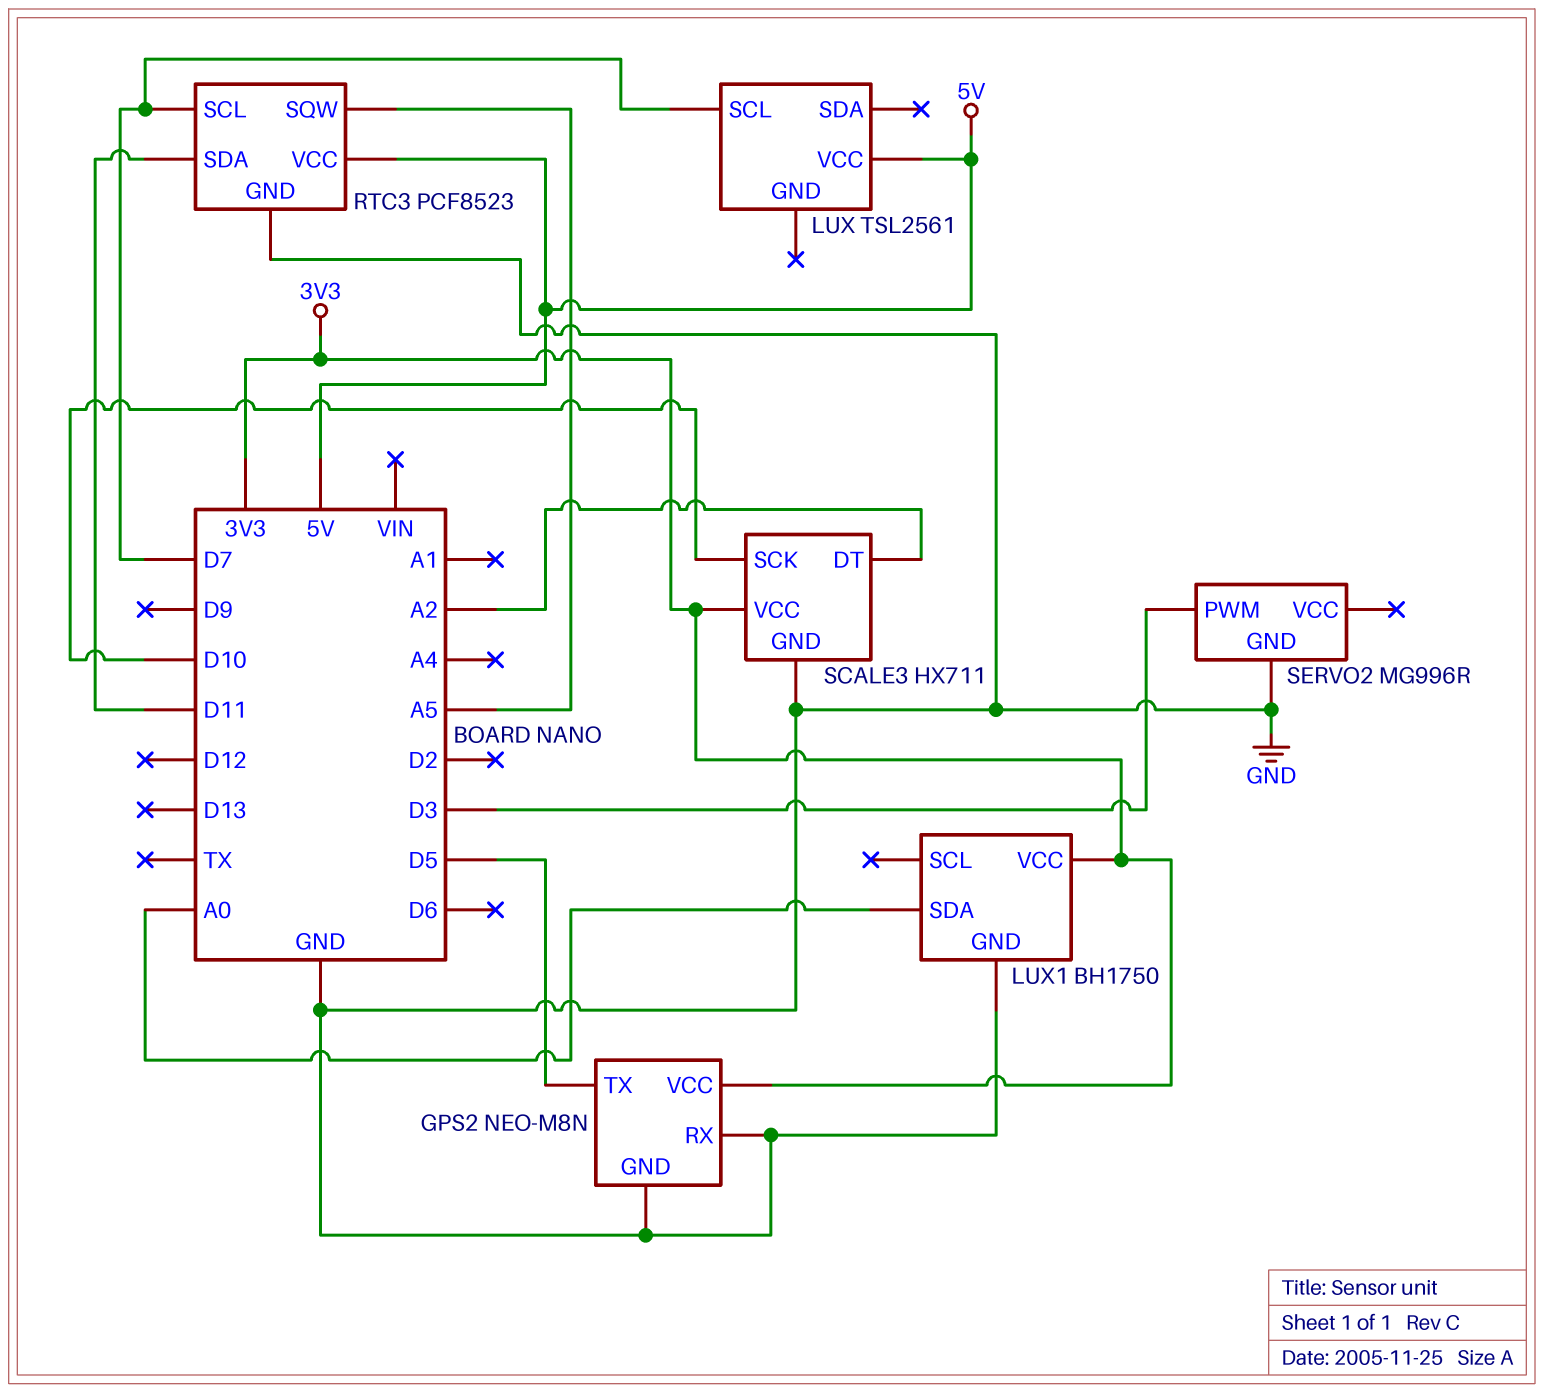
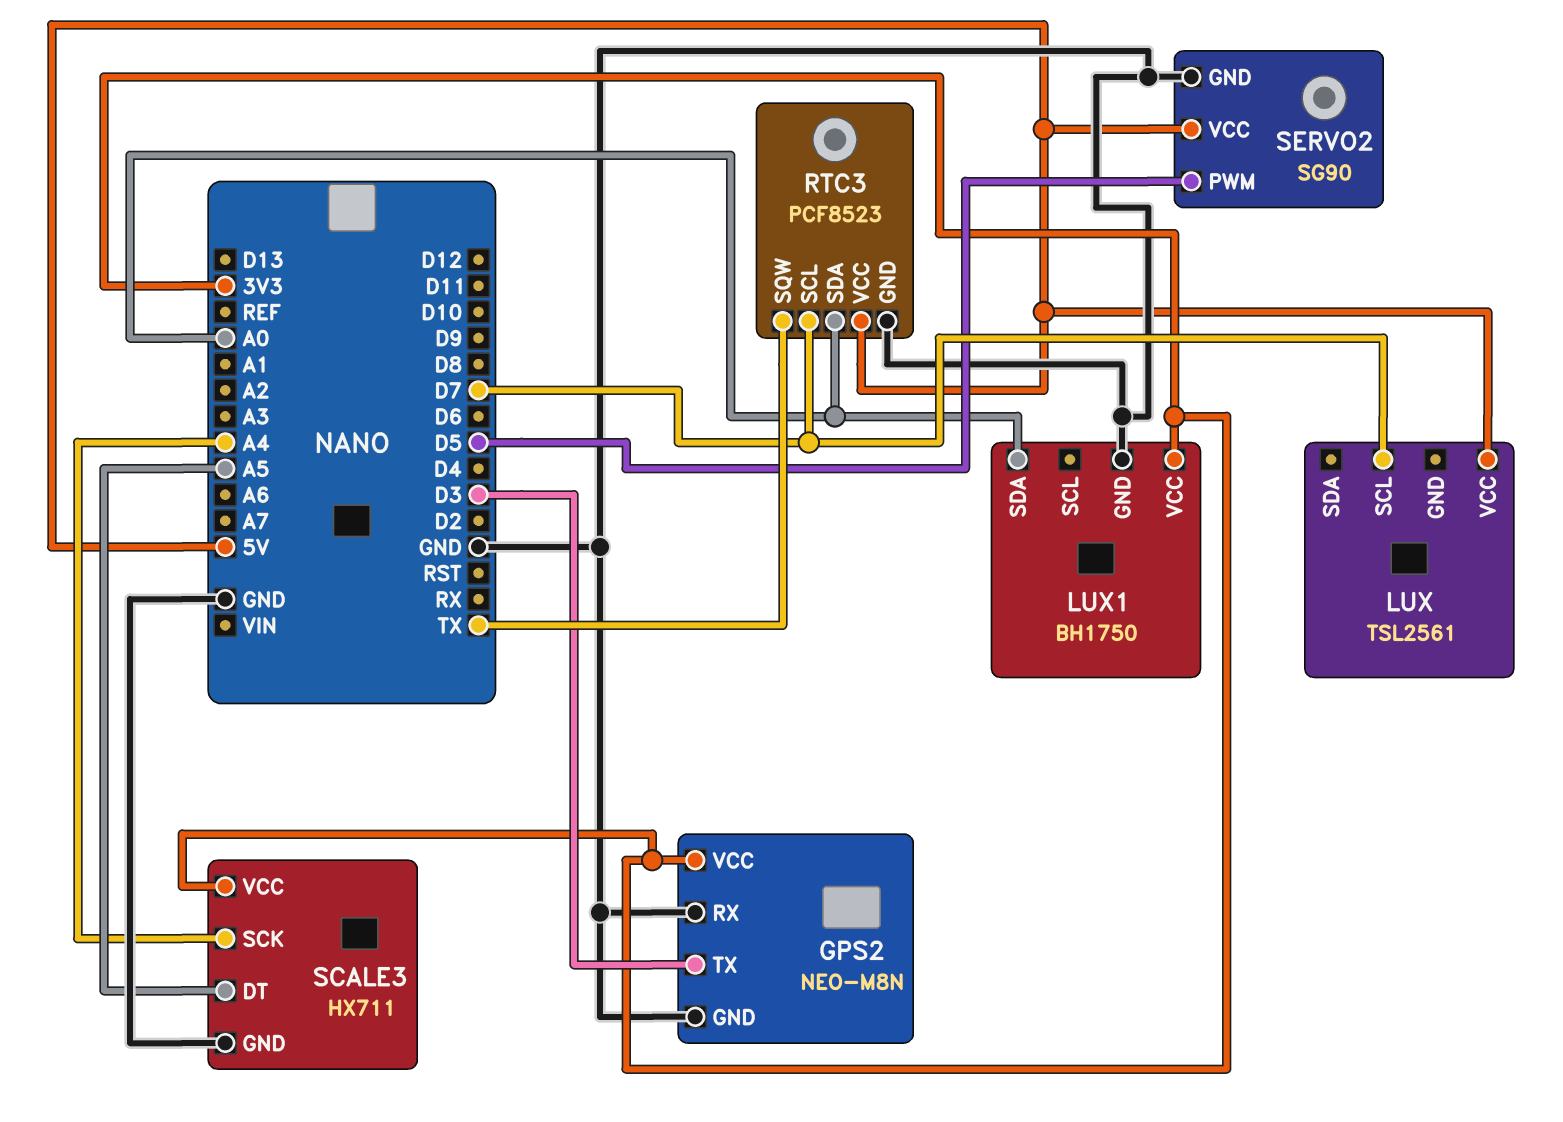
GPS2 pin TX: D5 -> D3
RTC3 pin SDA: D11 -> A0
RTC3 pin SQW: A5 -> TX
SCALE3 pin DT: A2 -> A5
SCALE3 pin SCK: D10 -> A4
SERVO2: MG996R -> SG90
SERVO2 pin PWM: D3 -> D5
SERVO2 pin VCC: none -> 5V

